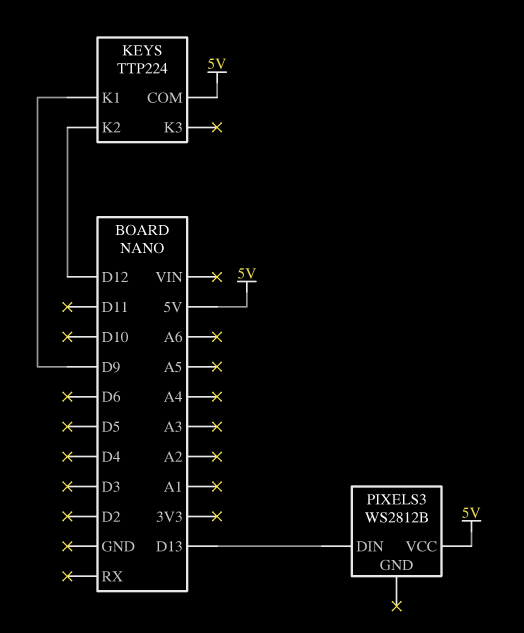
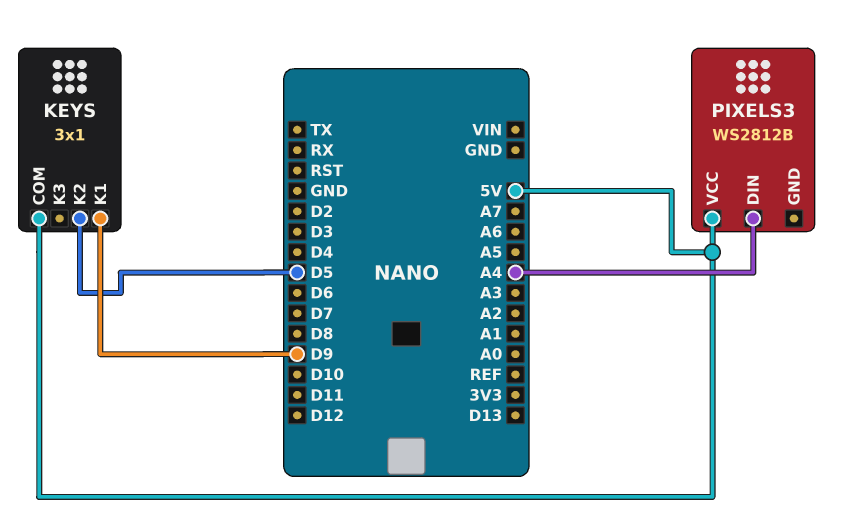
KEYS: TTP224 -> 3x1
KEYS pin K2: D12 -> D5
PIXELS3 pin DIN: D13 -> A4

